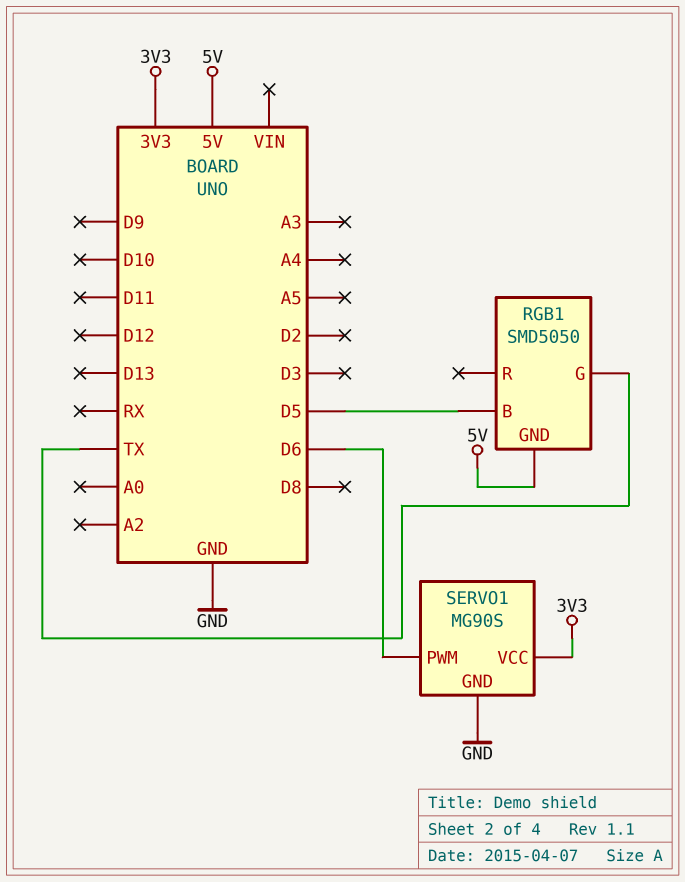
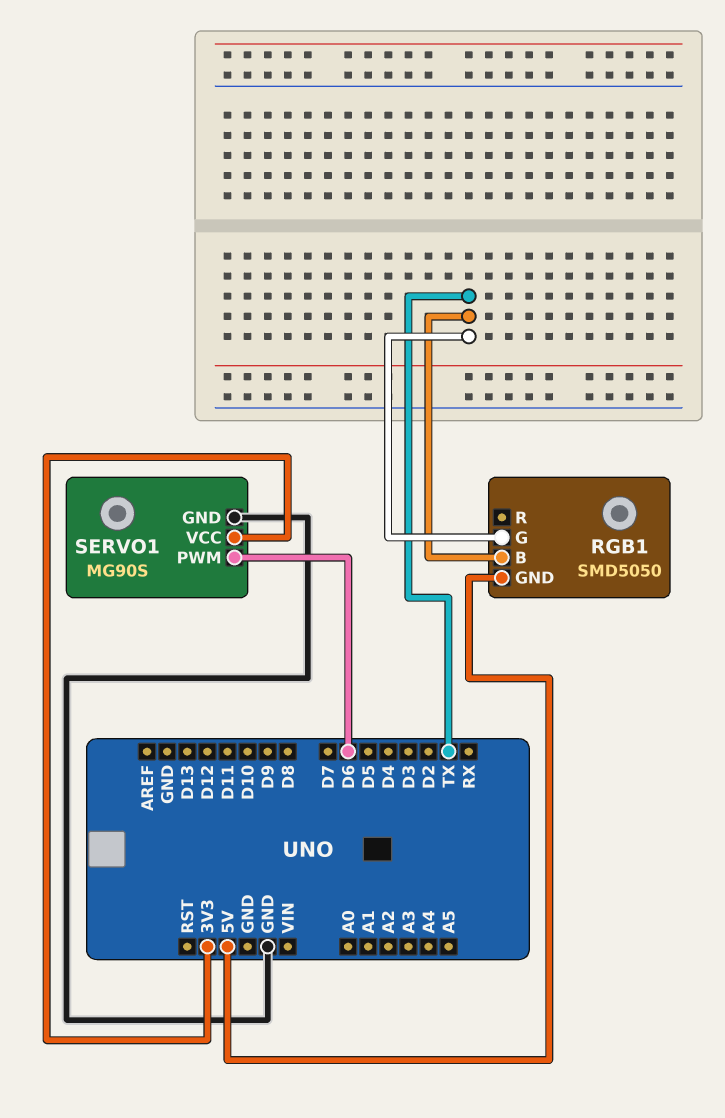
RGB1 pin B: D5 -> TX

